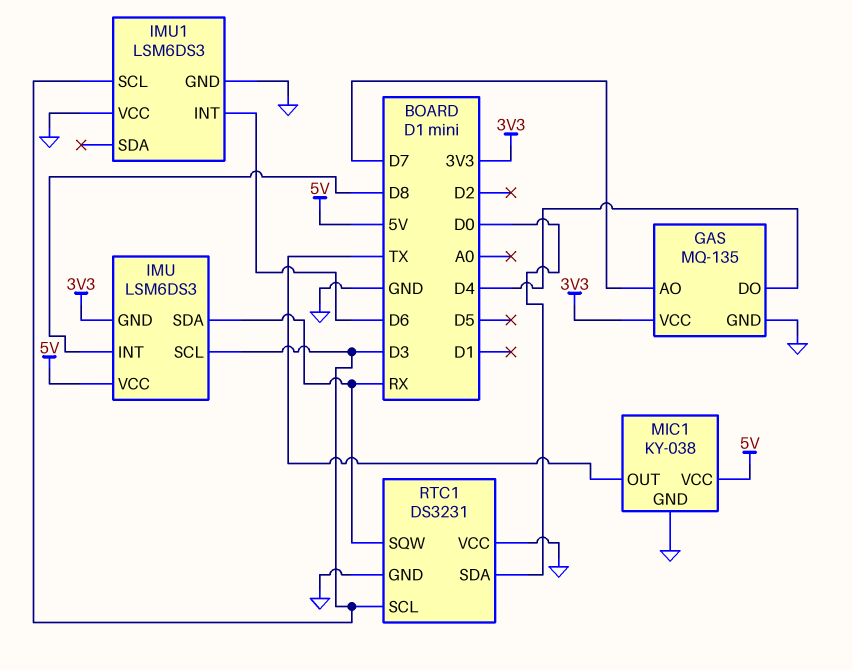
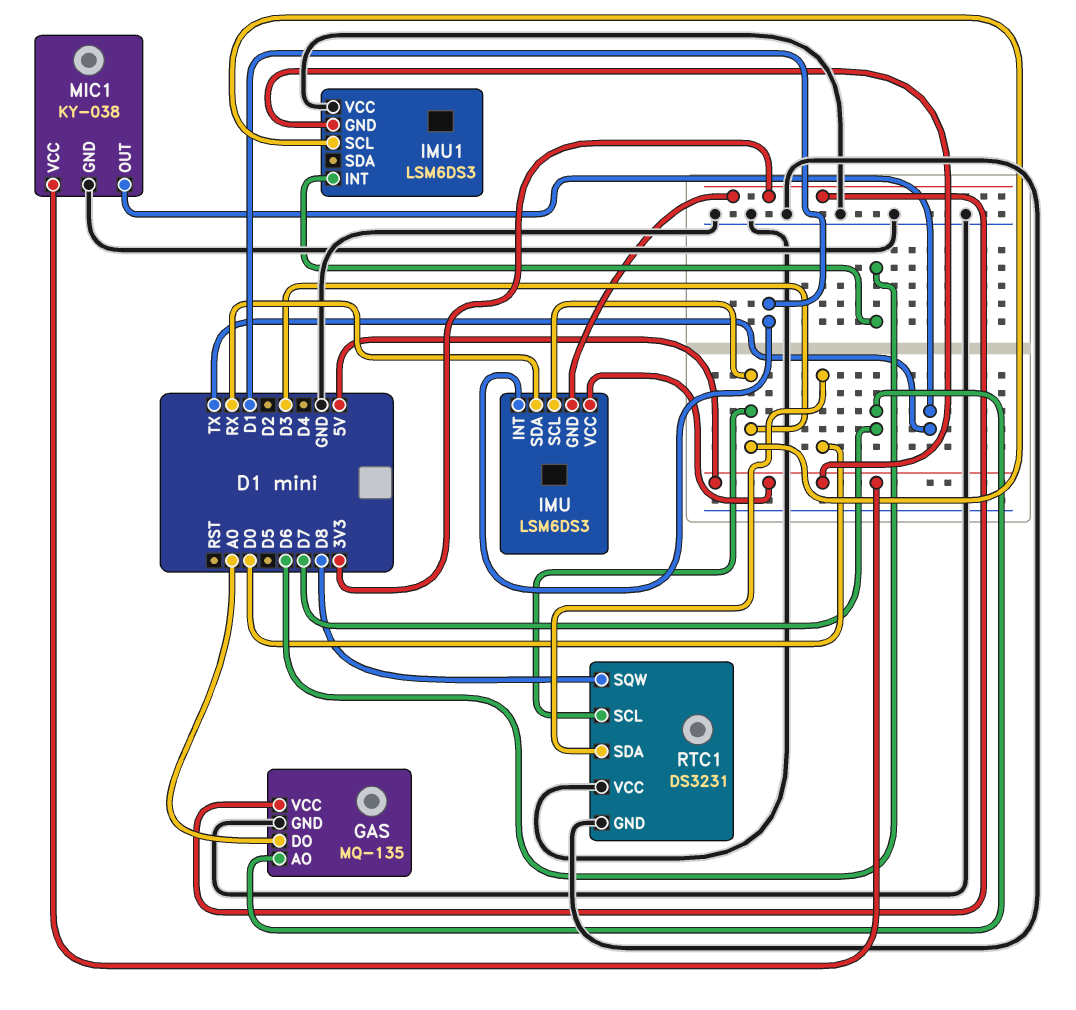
GAS pin DO: D4 -> A0
IMU pin INT: D8 -> D1
IMU1 pin GND: GND -> 5V
RTC1 pin SQW: RX -> D8

